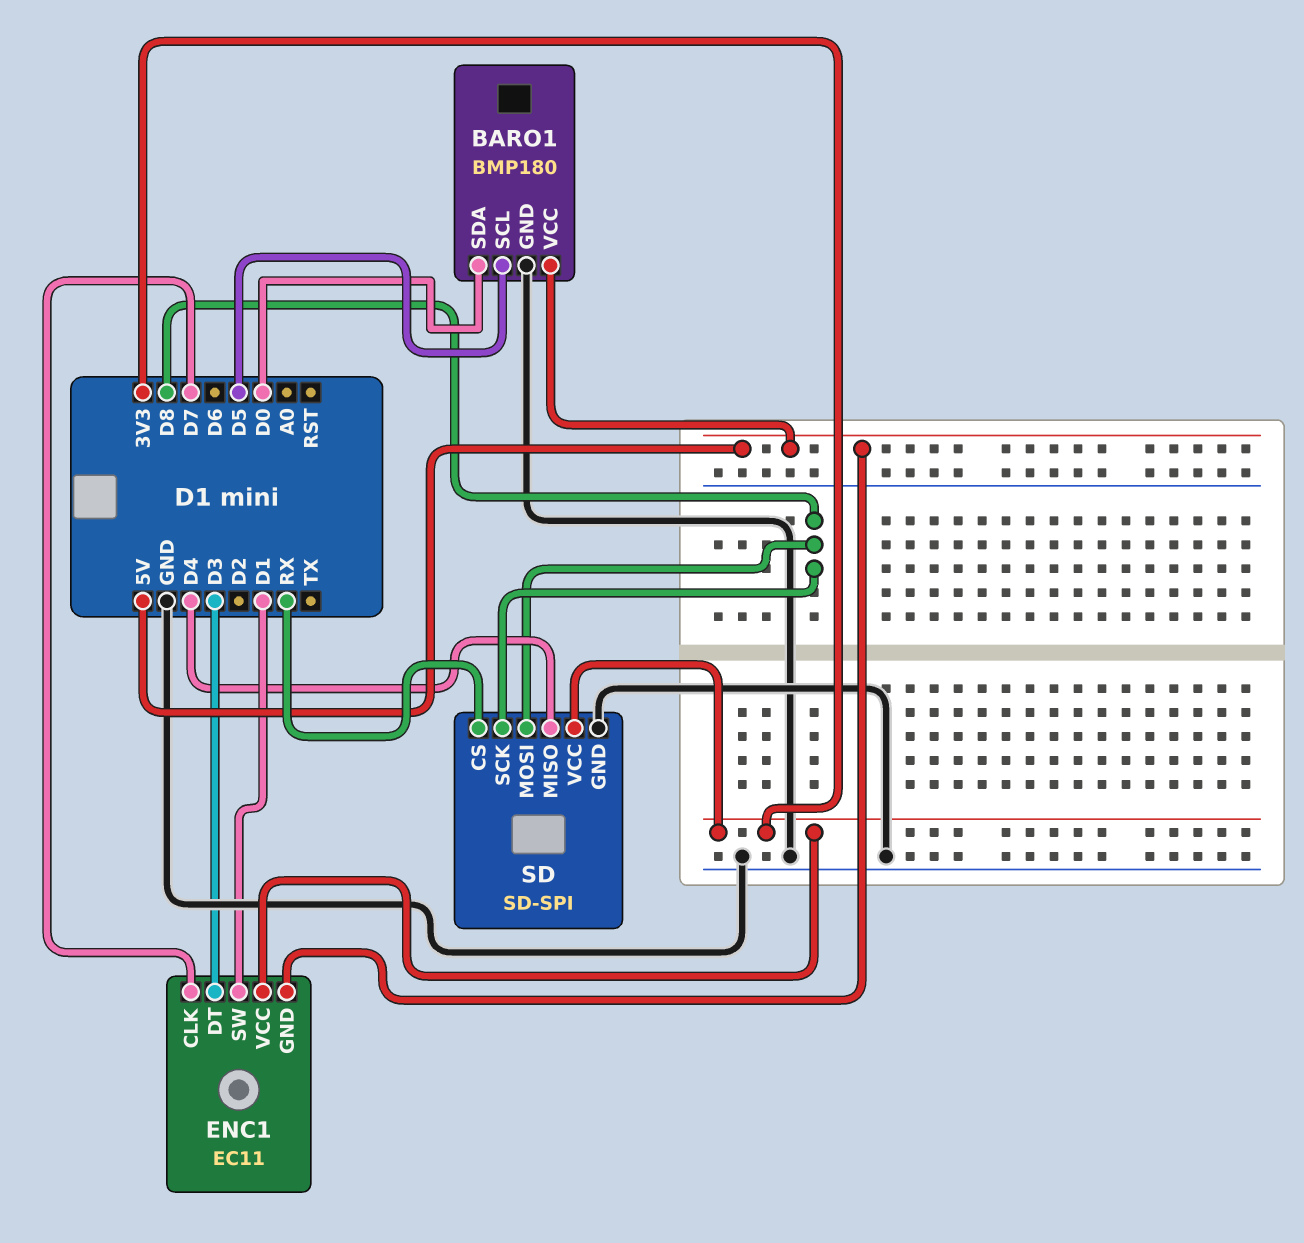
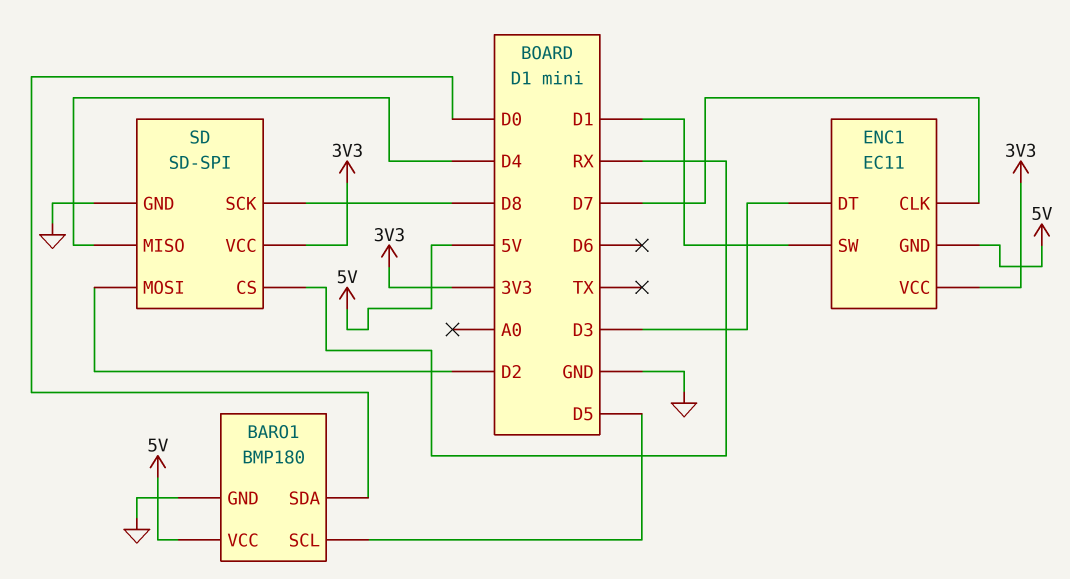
SD pin MOSI: D8 -> D2

